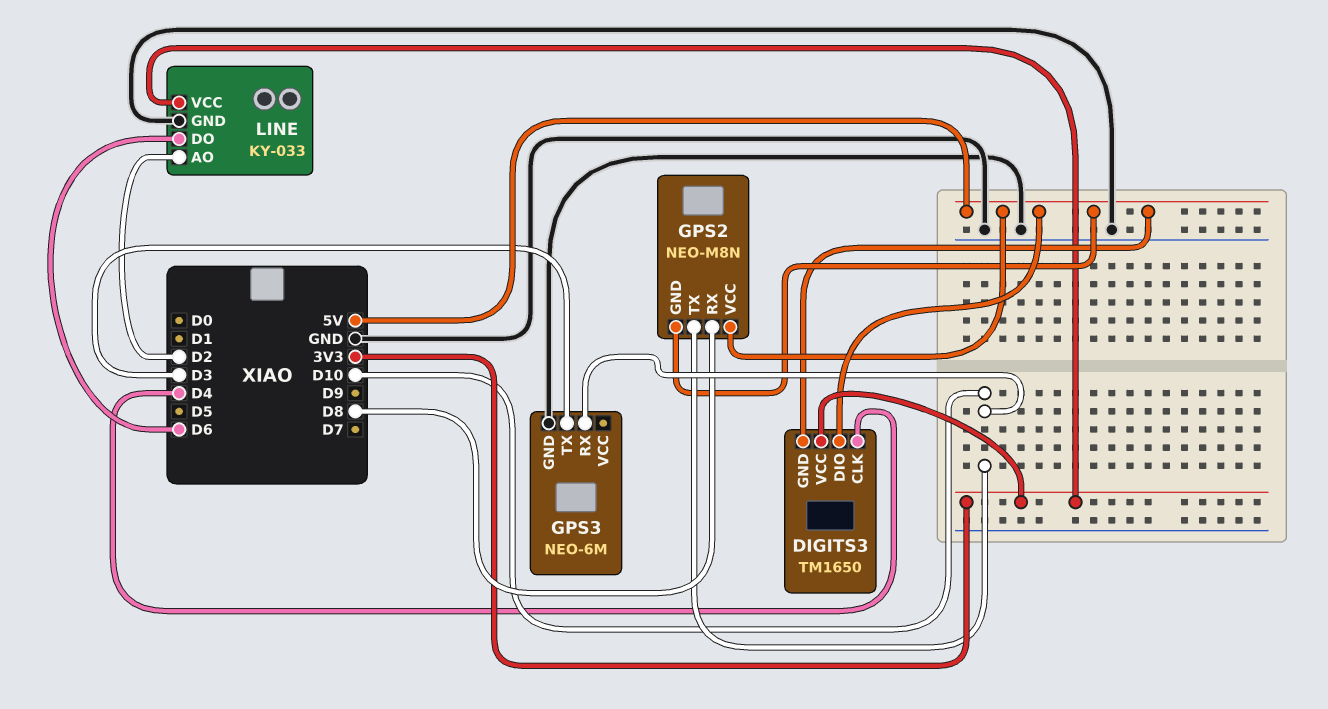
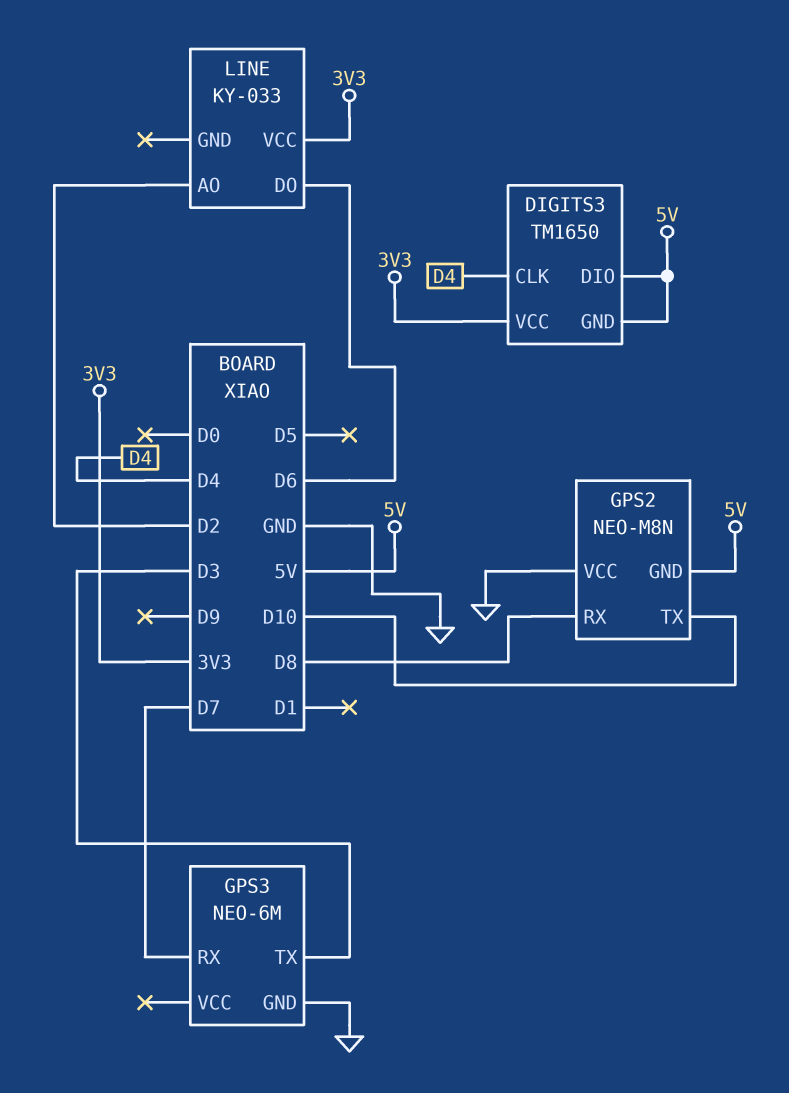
GPS2 pin VCC: 5V -> GND
GPS3 pin RX: D10 -> D7
LINE pin GND: GND -> none

